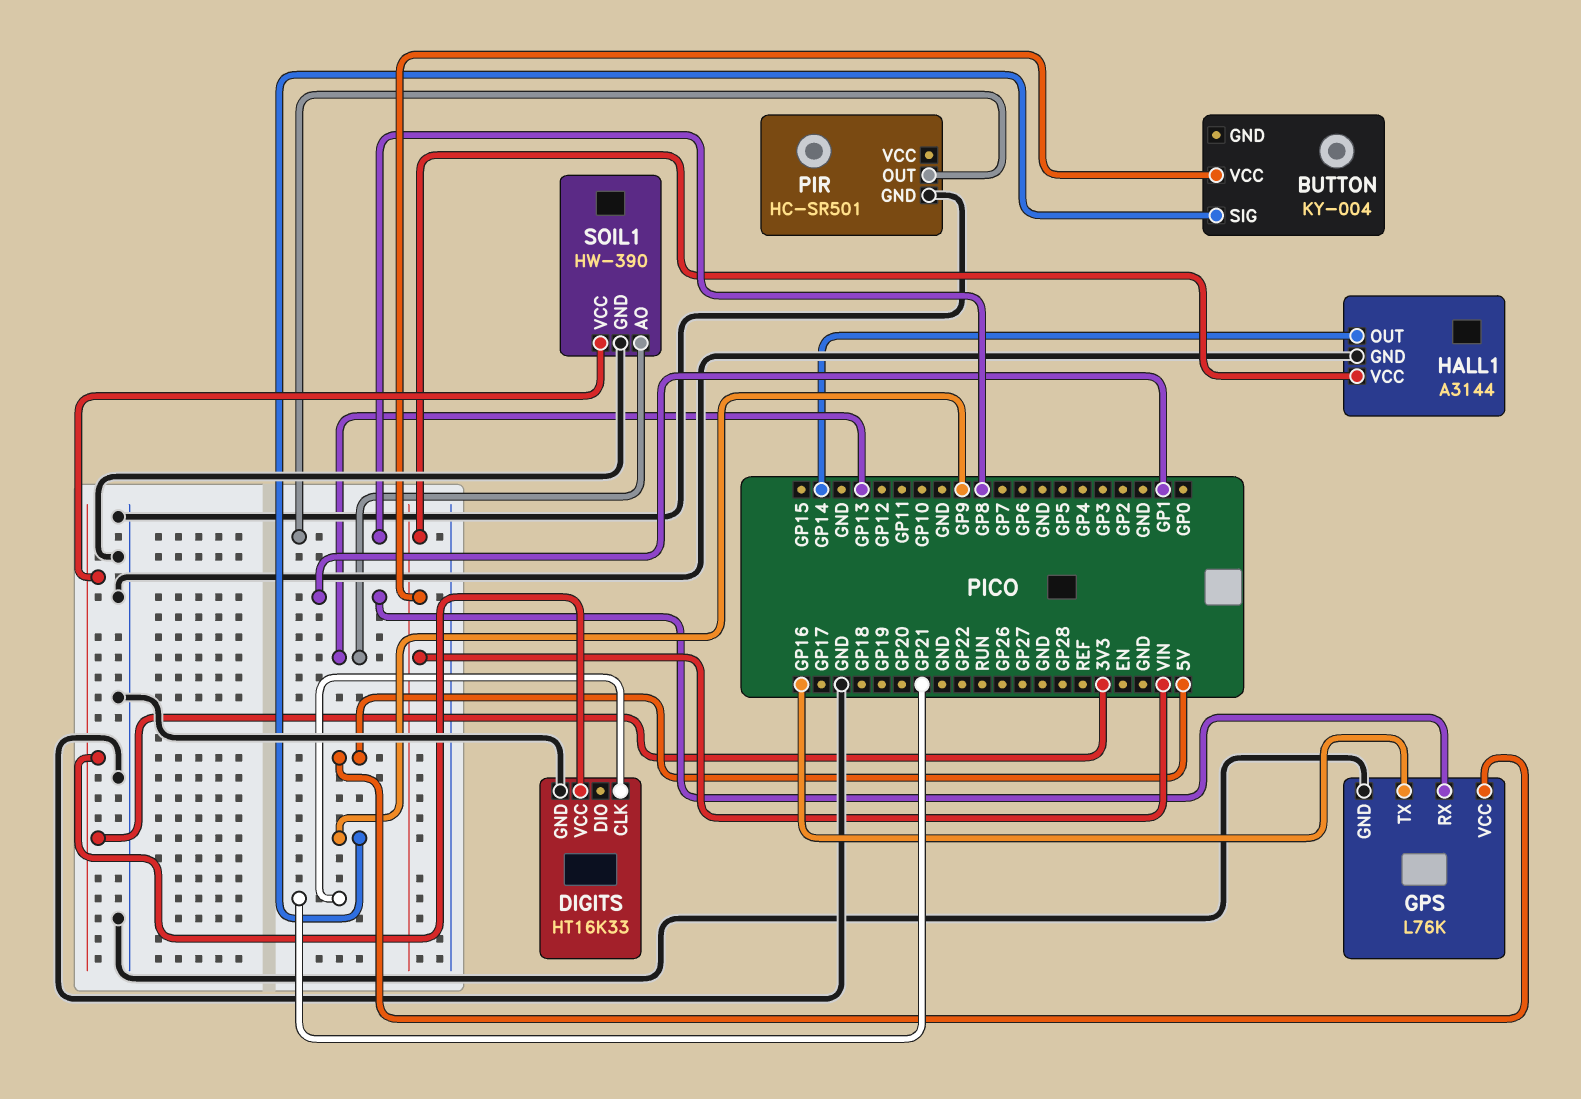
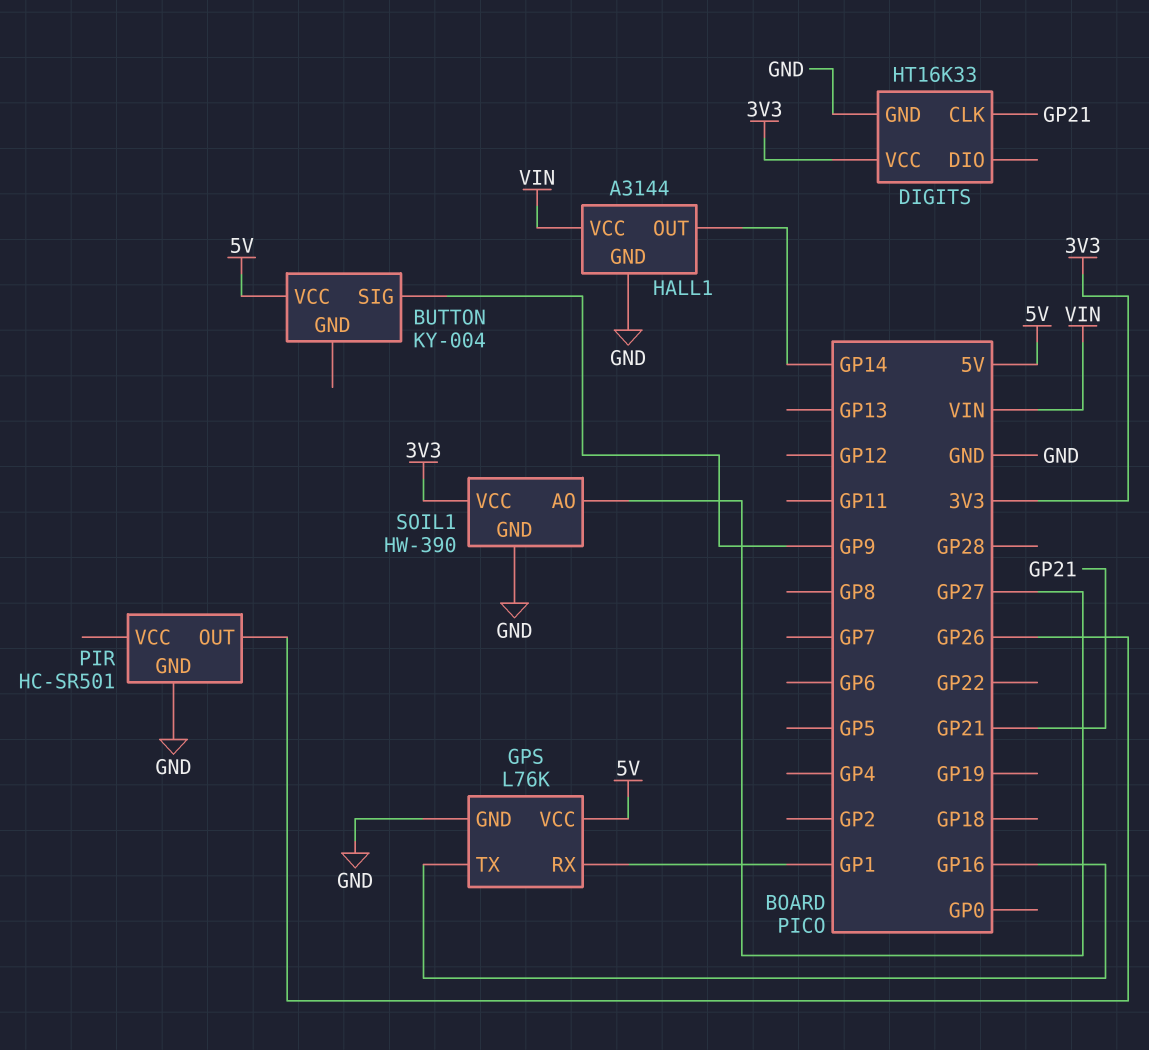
BUTTON pin VCC: VIN -> 5V
PIR pin OUT: GP8 -> GP26
SOIL1 pin AO: GP13 -> GP27

